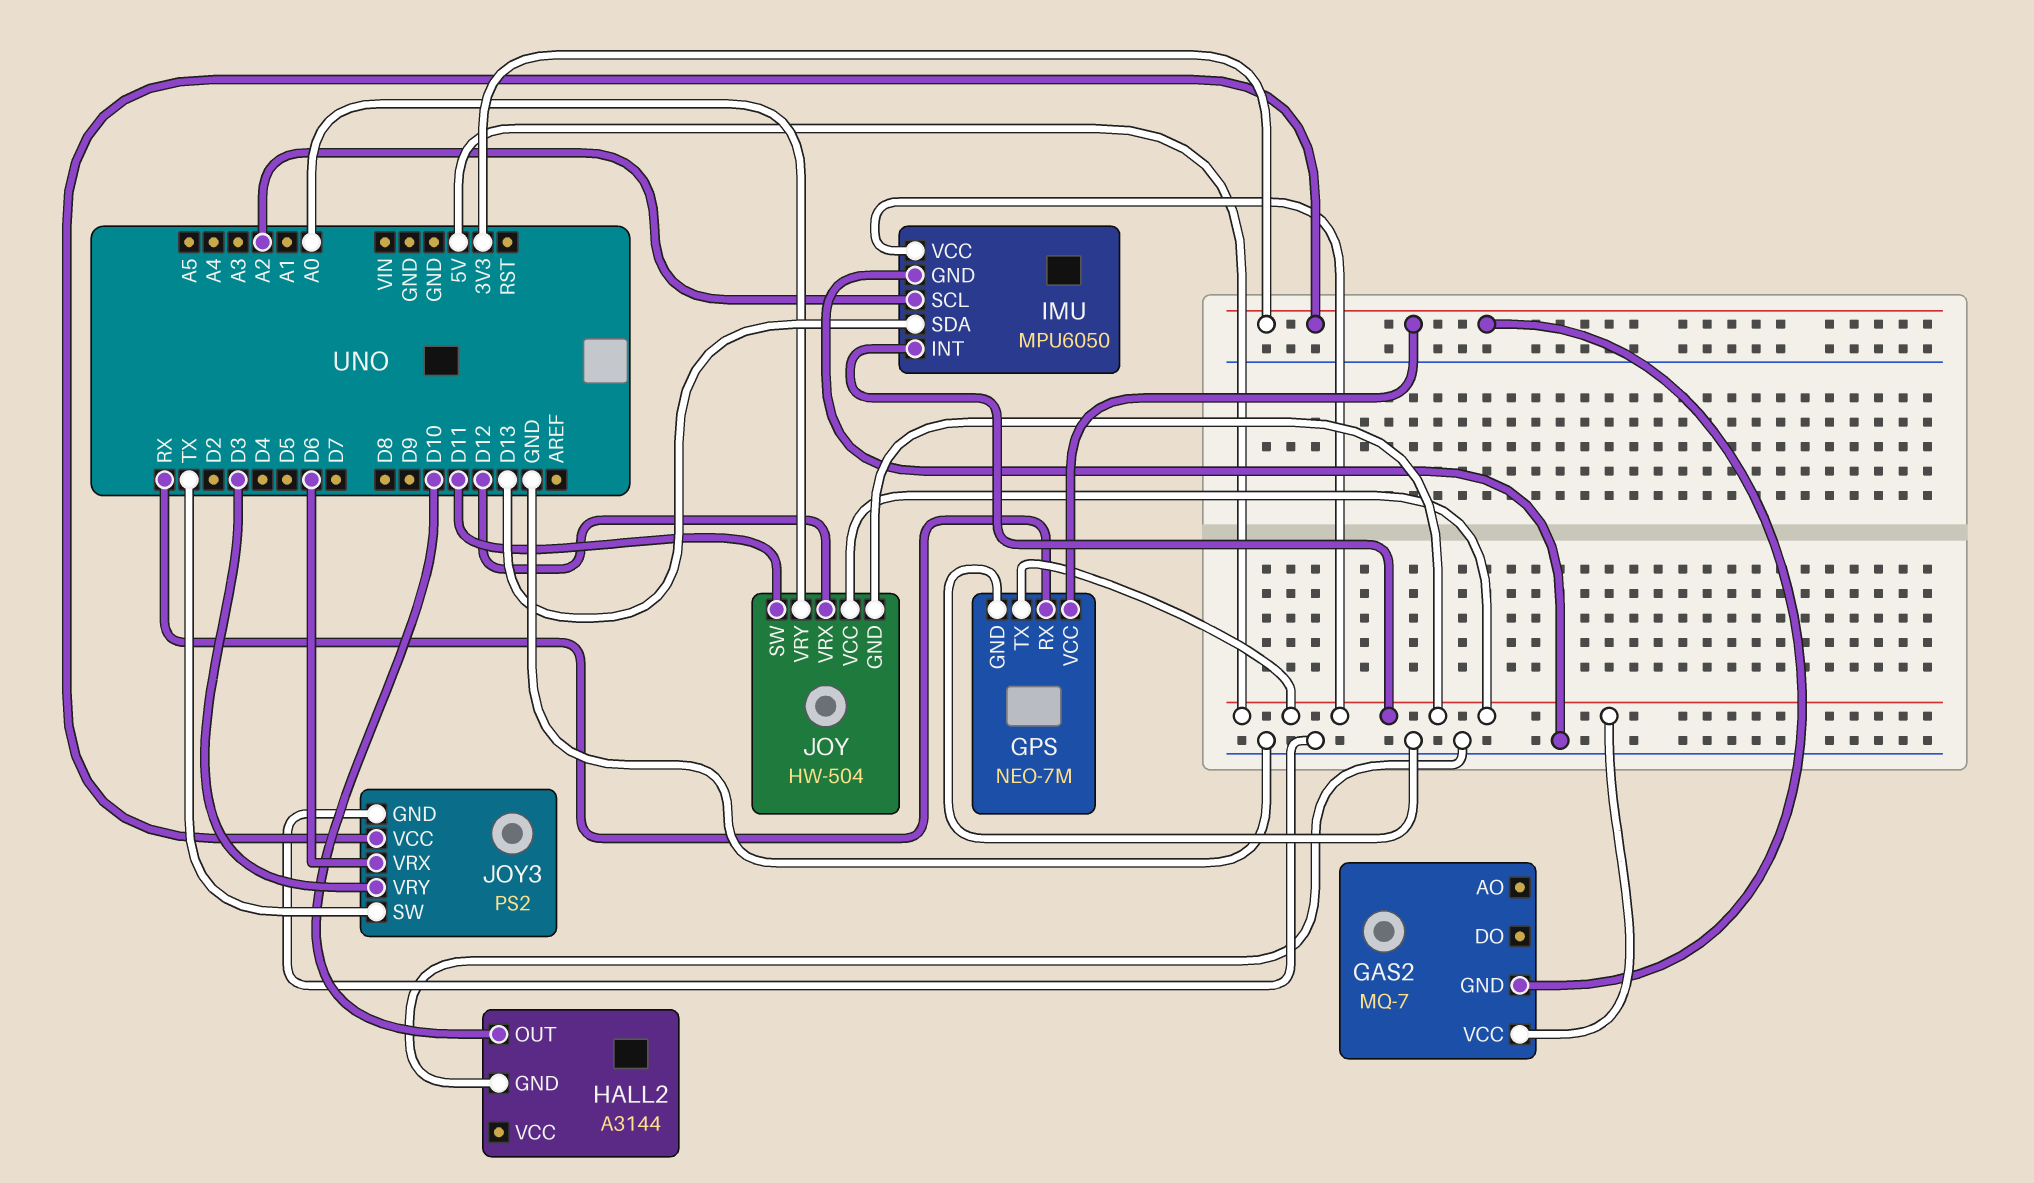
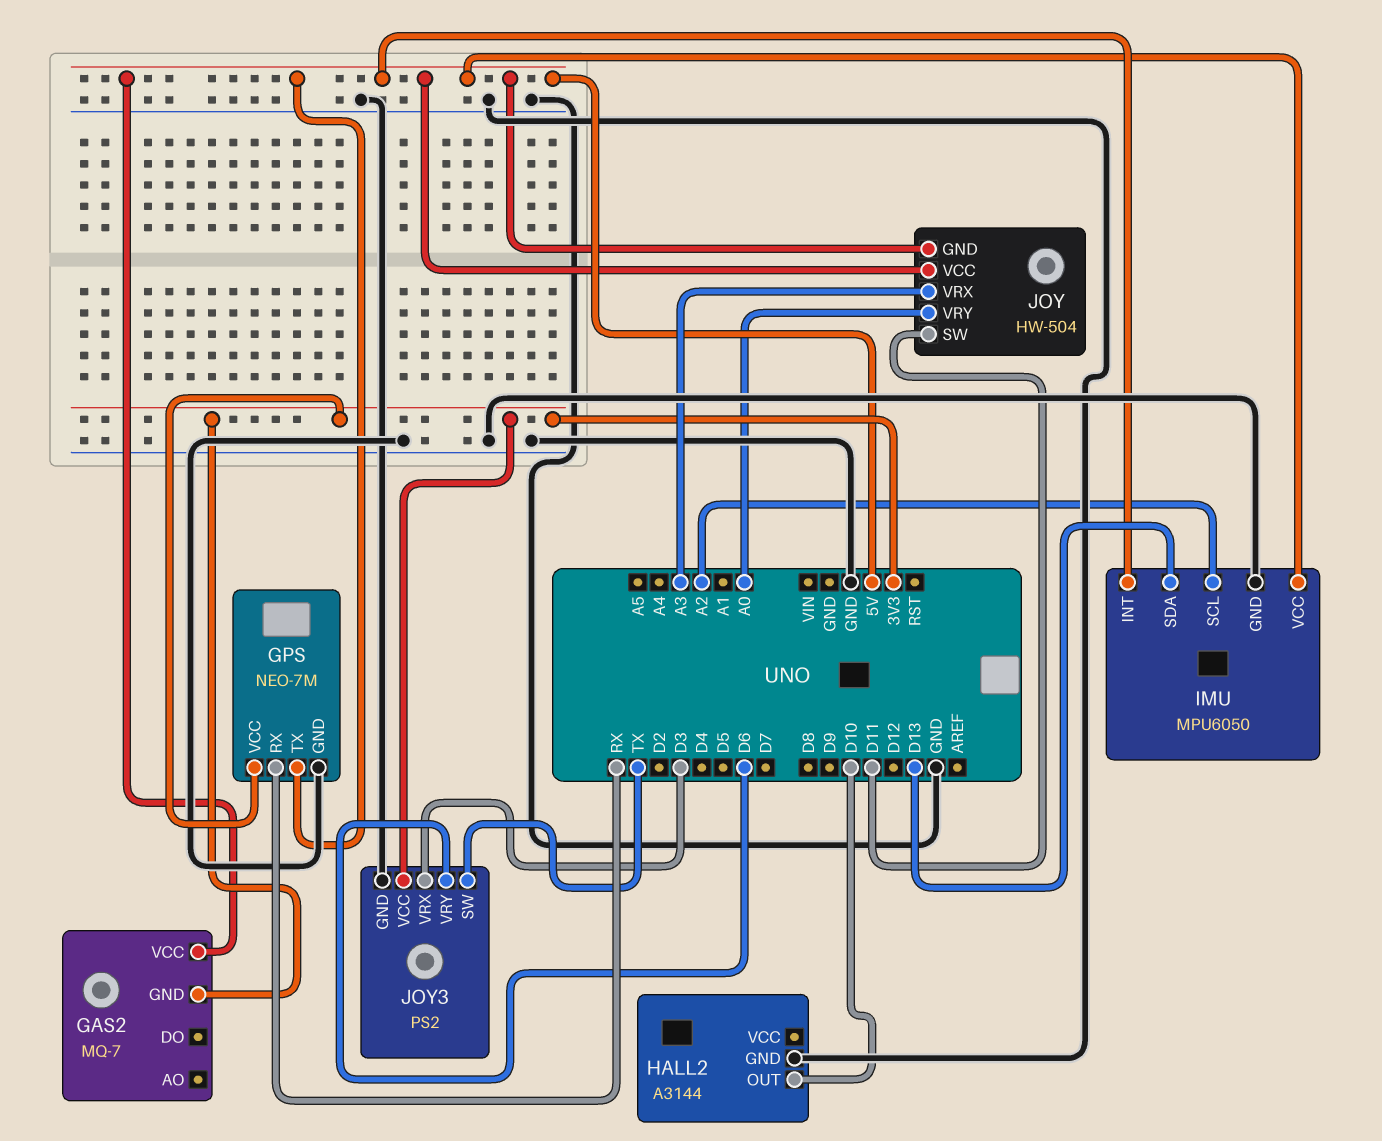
JOY pin VRX: D12 -> A3
JOY3 pin VRX: D6 -> D3
JOY3 pin VRY: D3 -> D6

